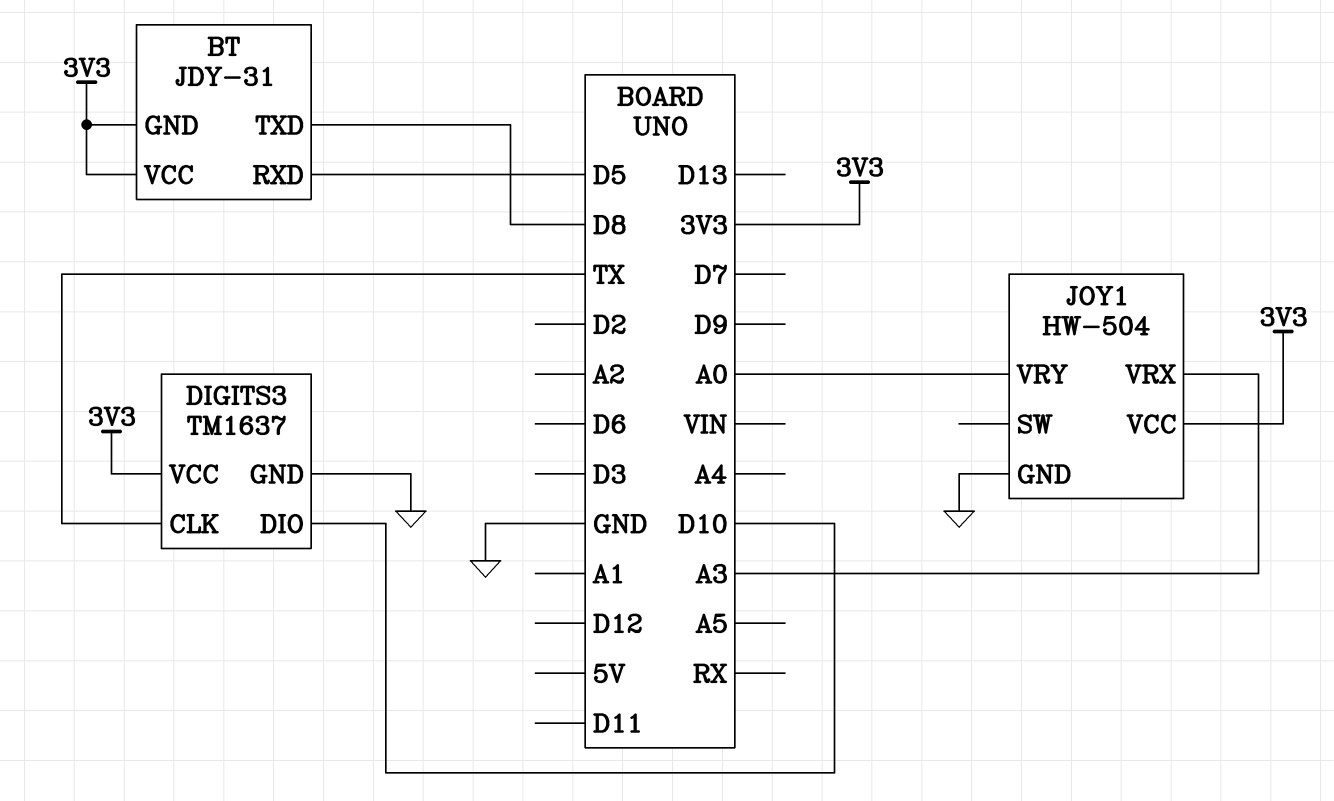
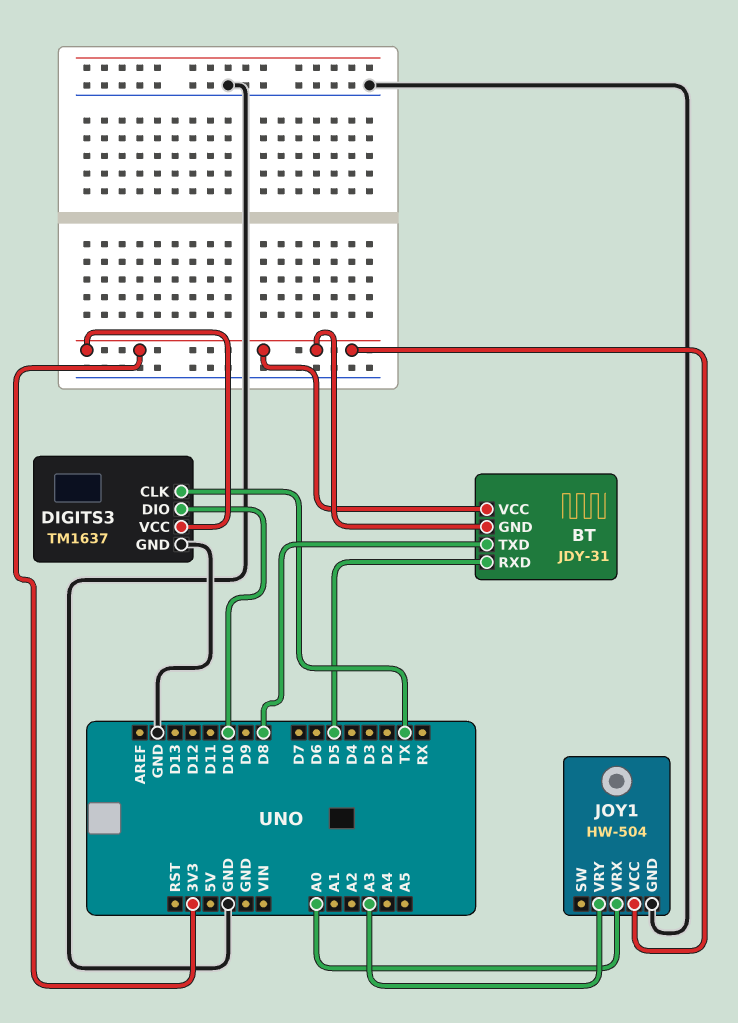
JOY1 pin VRX: A3 -> A0
JOY1 pin VRY: A0 -> A3

